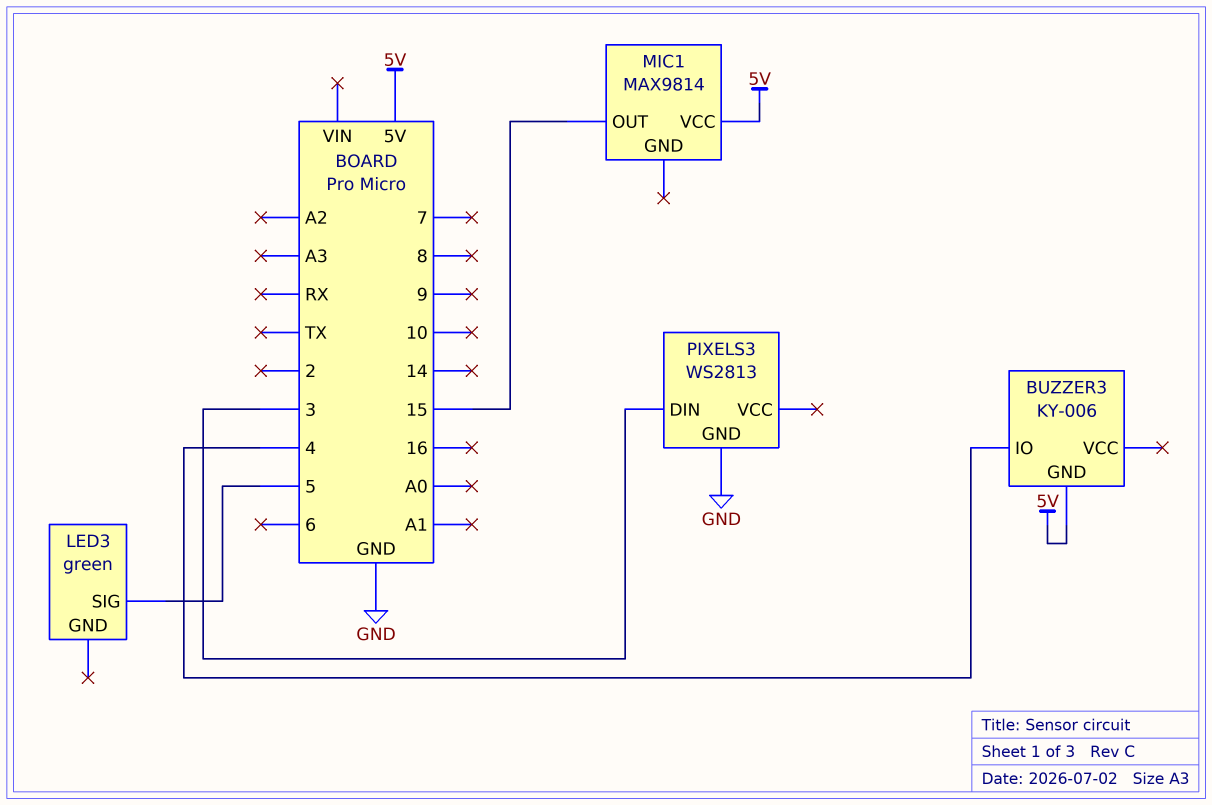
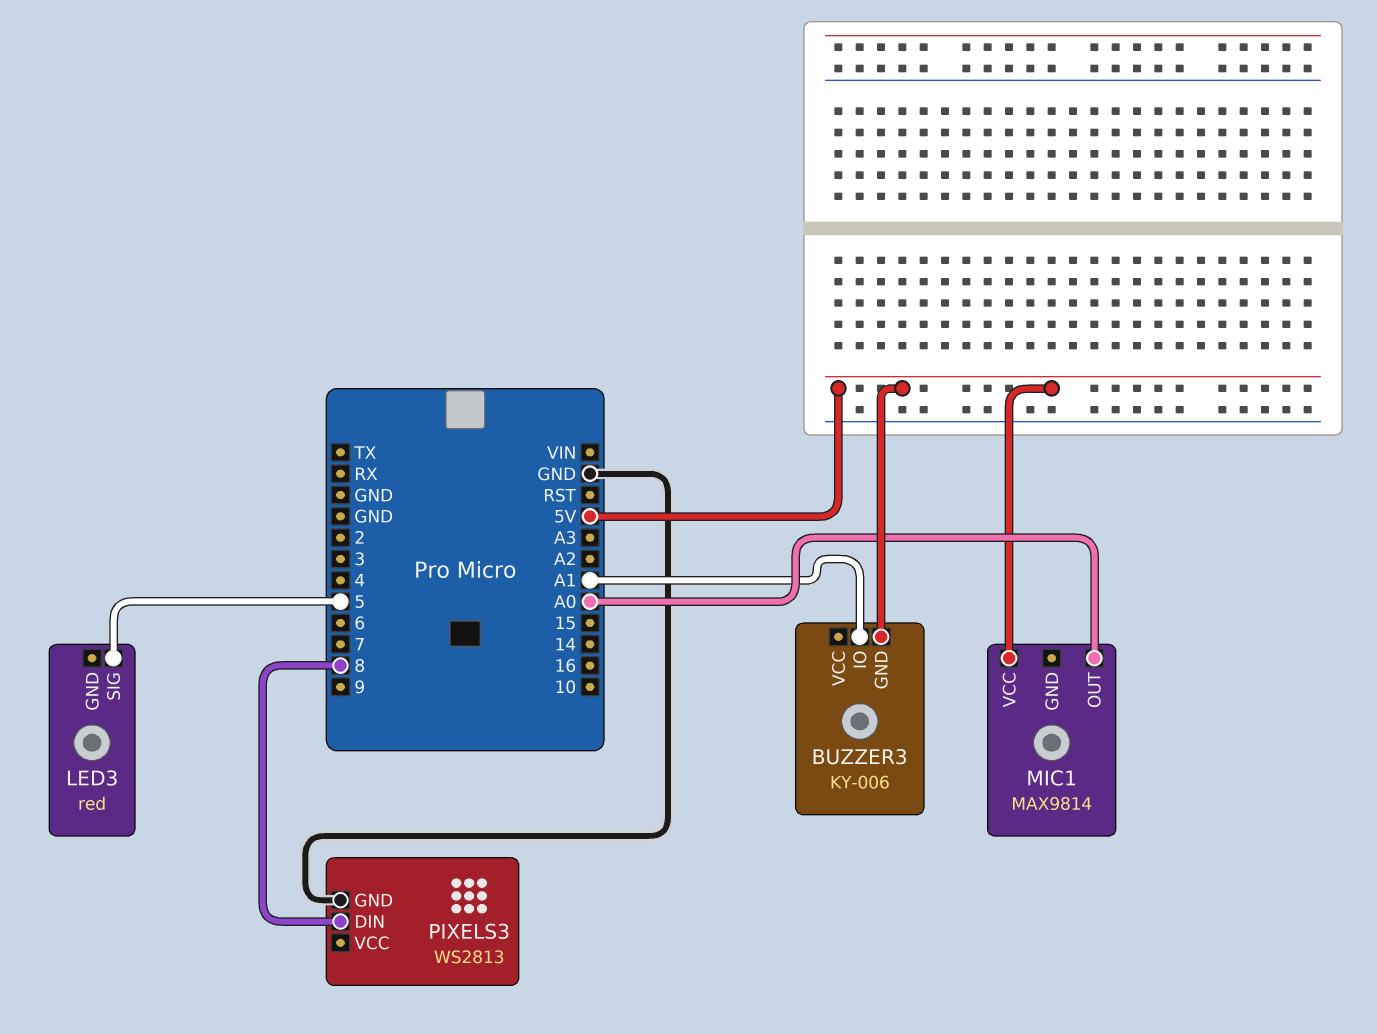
BUZZER3 pin IO: 4 -> A1
LED3: green -> red
MIC1 pin OUT: 15 -> A0
PIXELS3 pin DIN: 3 -> 8

